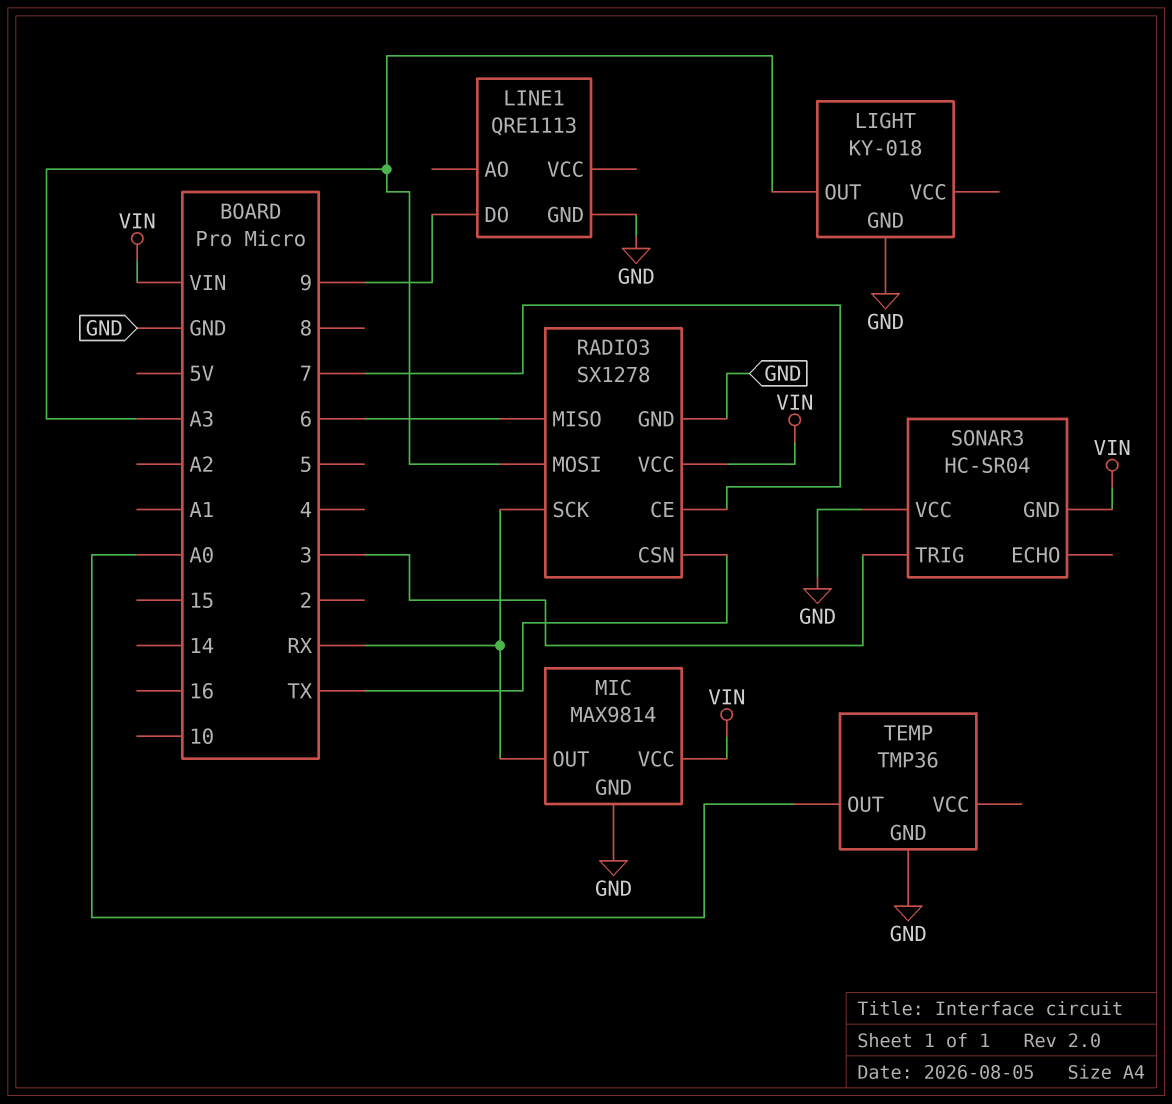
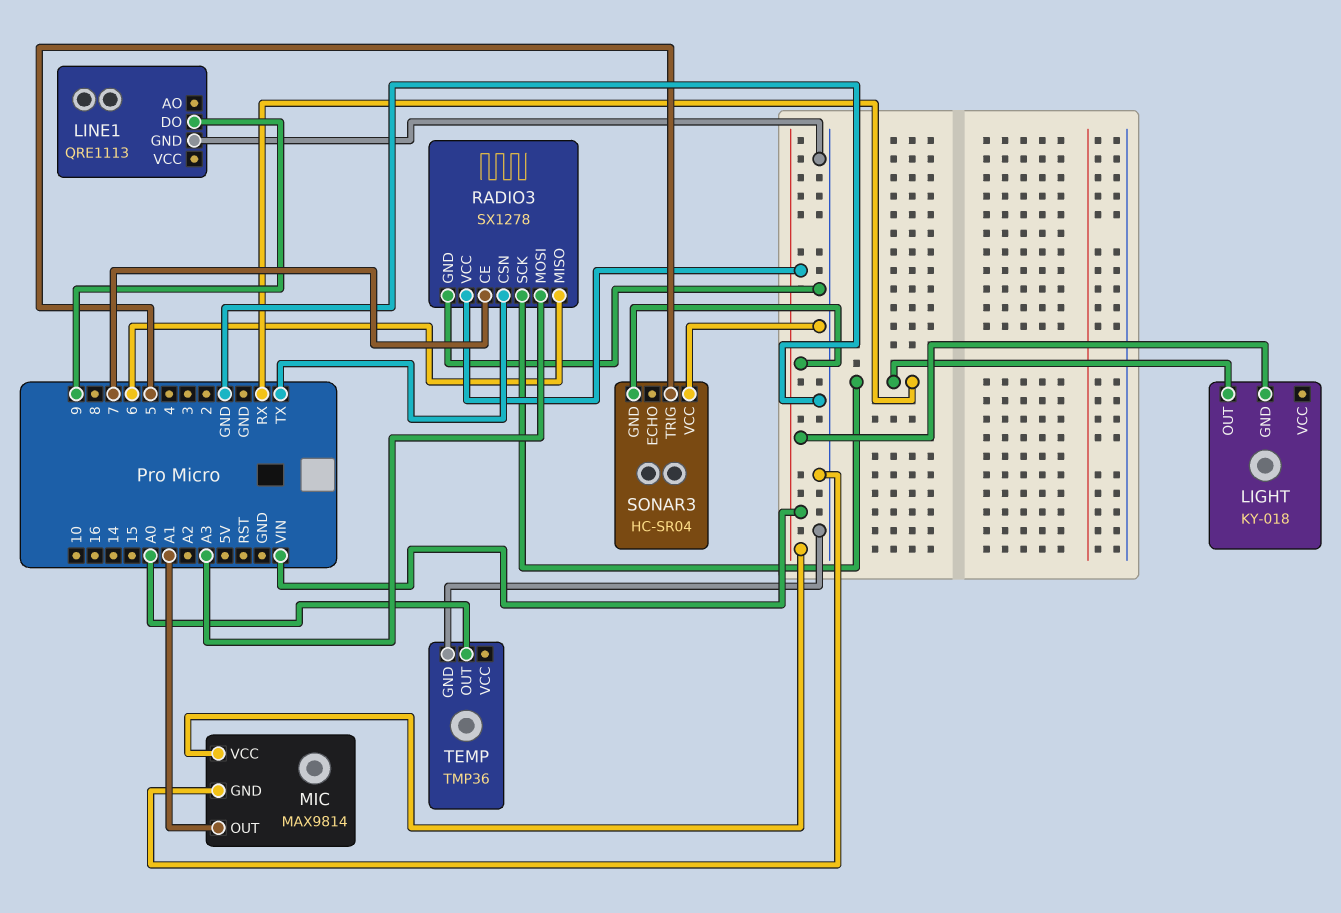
LIGHT pin GND: GND -> VIN
LIGHT pin OUT: A3 -> RX
MIC pin OUT: RX -> A1
SONAR3 pin TRIG: 3 -> 5

